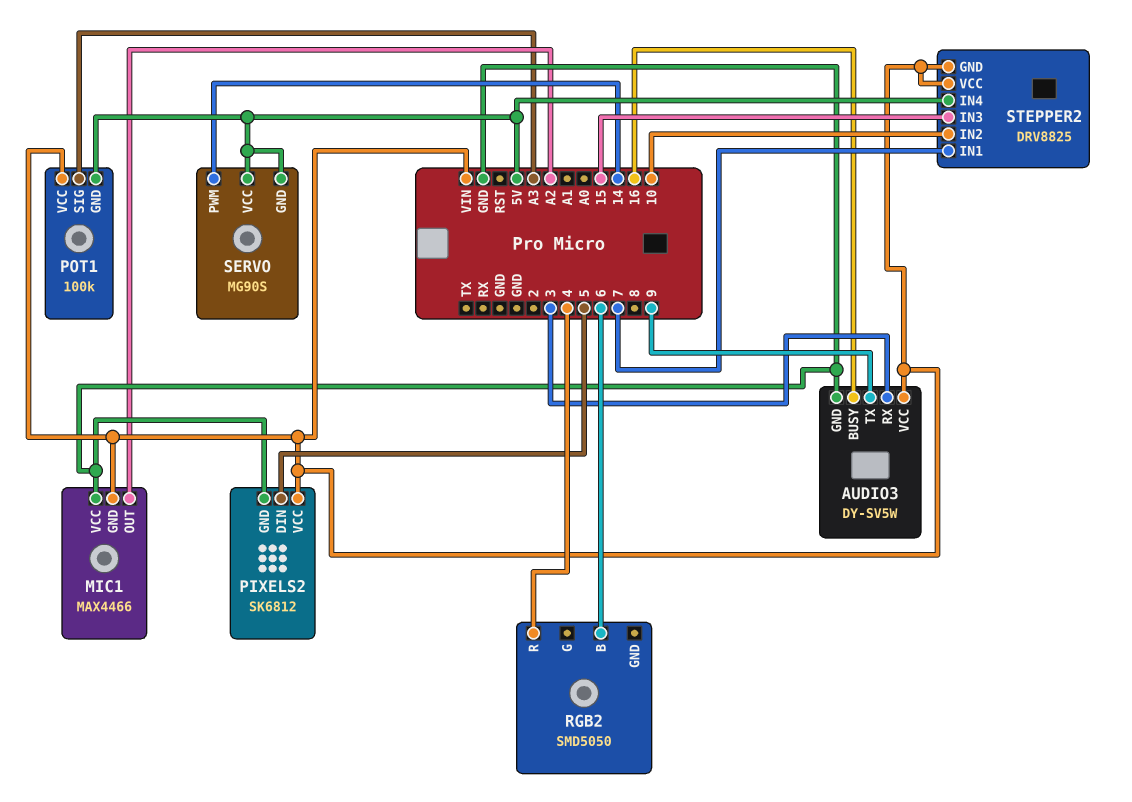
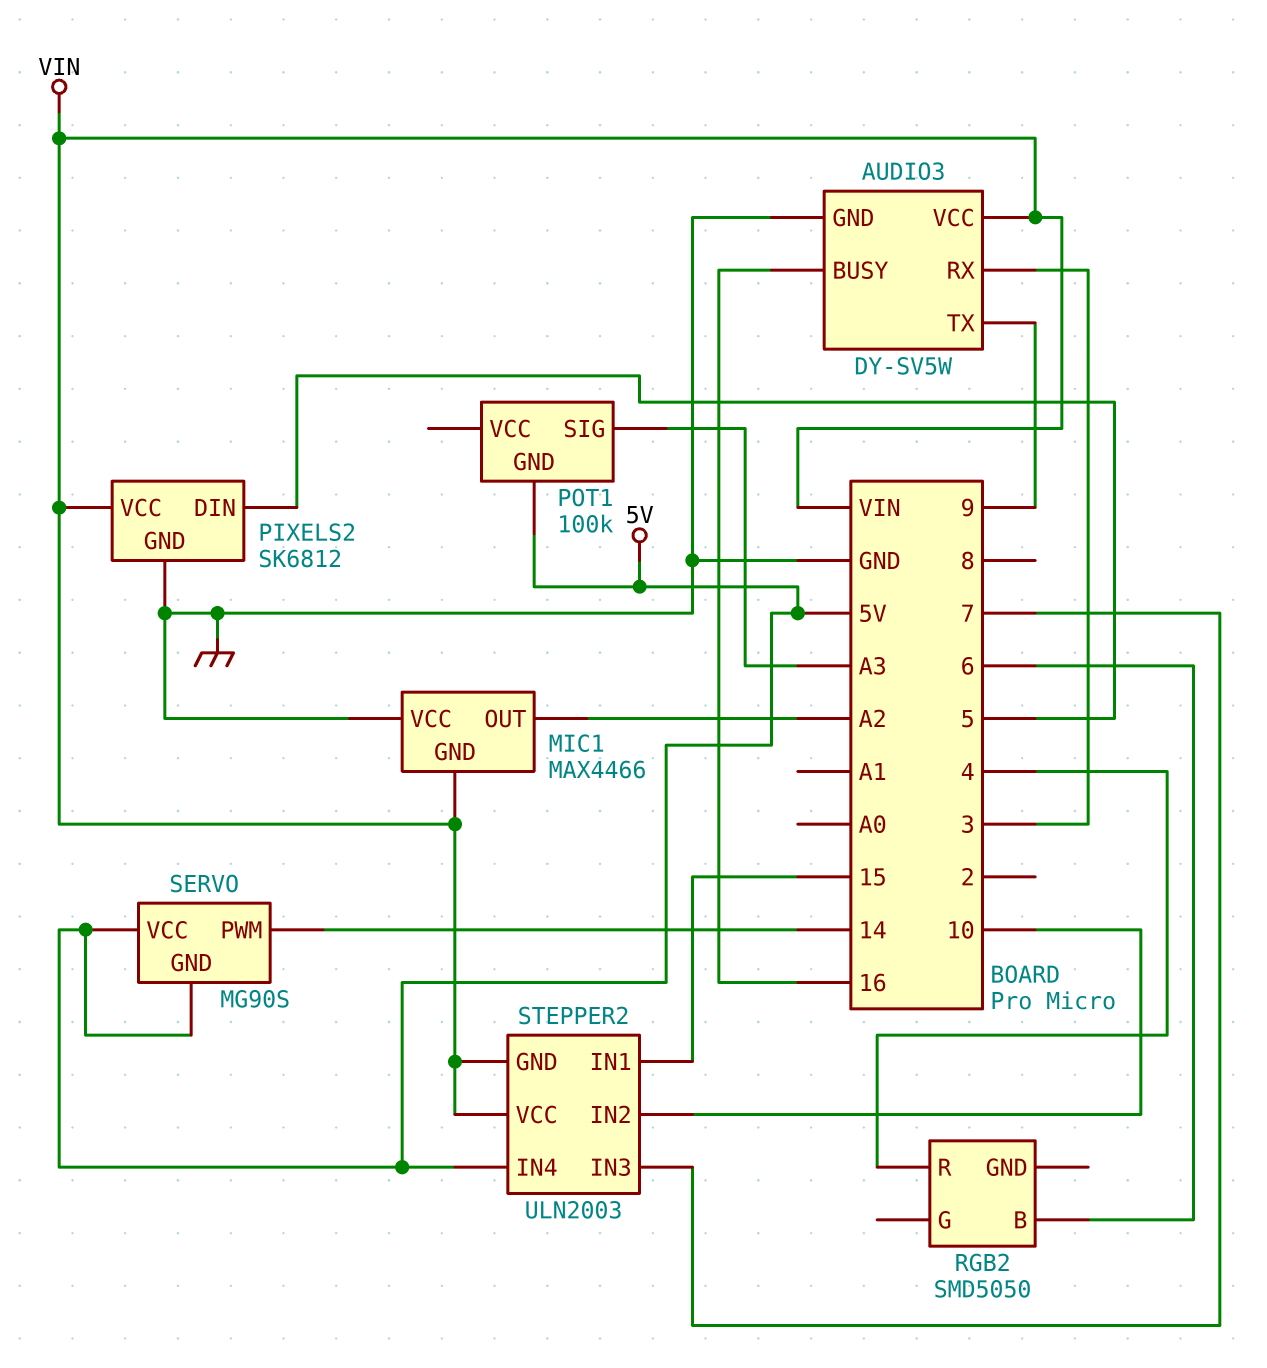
POT1 pin VCC: VIN -> none
STEPPER2: DRV8825 -> ULN2003
STEPPER2 pin IN1: 7 -> 15
STEPPER2 pin IN3: 15 -> 7

